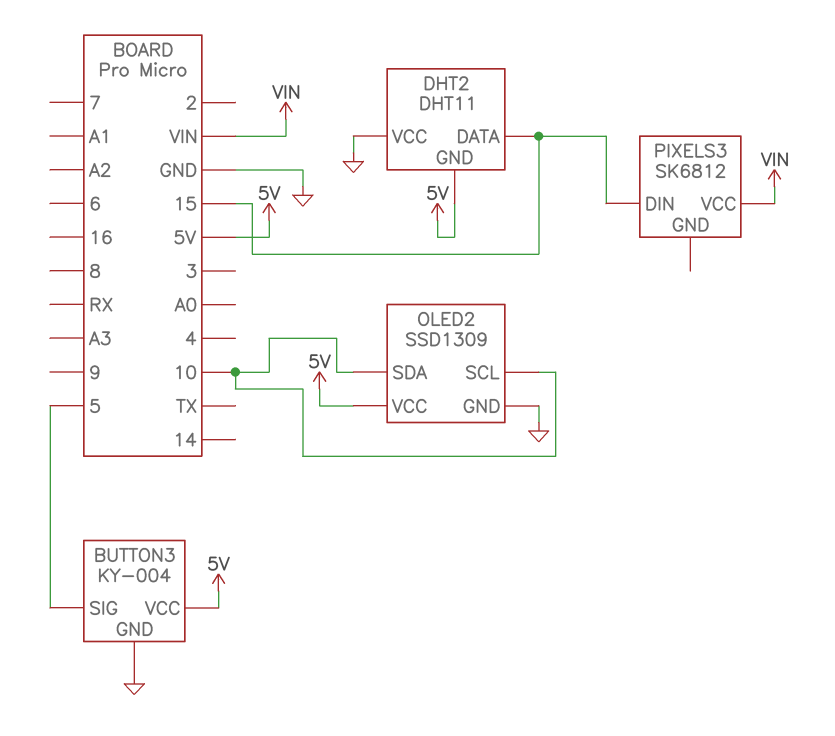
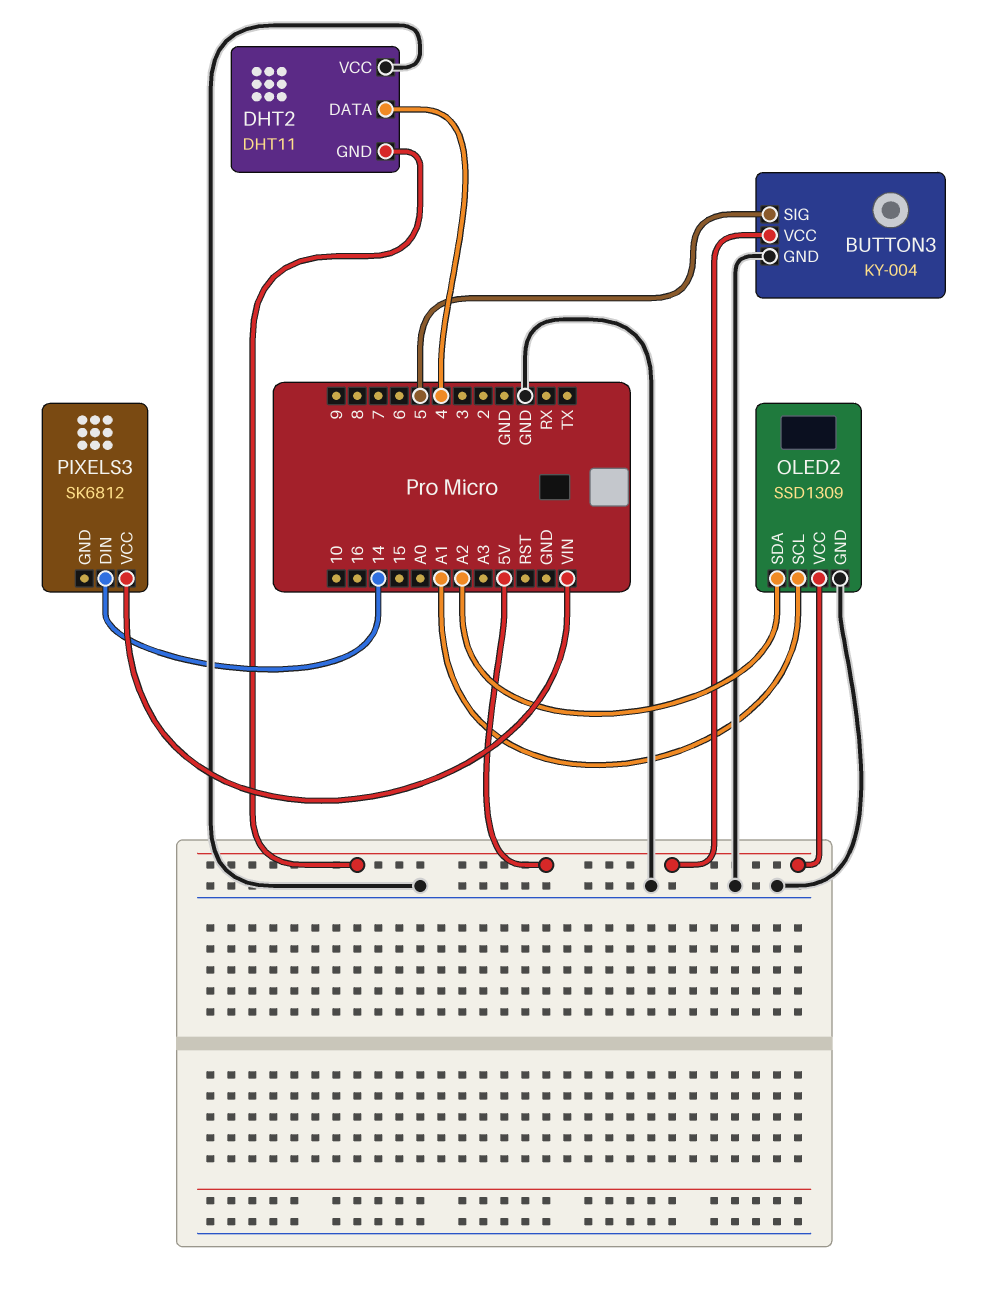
DHT2 pin DATA: 15 -> 4
OLED2 pin SCL: 10 -> A1
OLED2 pin SDA: 10 -> A2
PIXELS3 pin DIN: 15 -> 14

